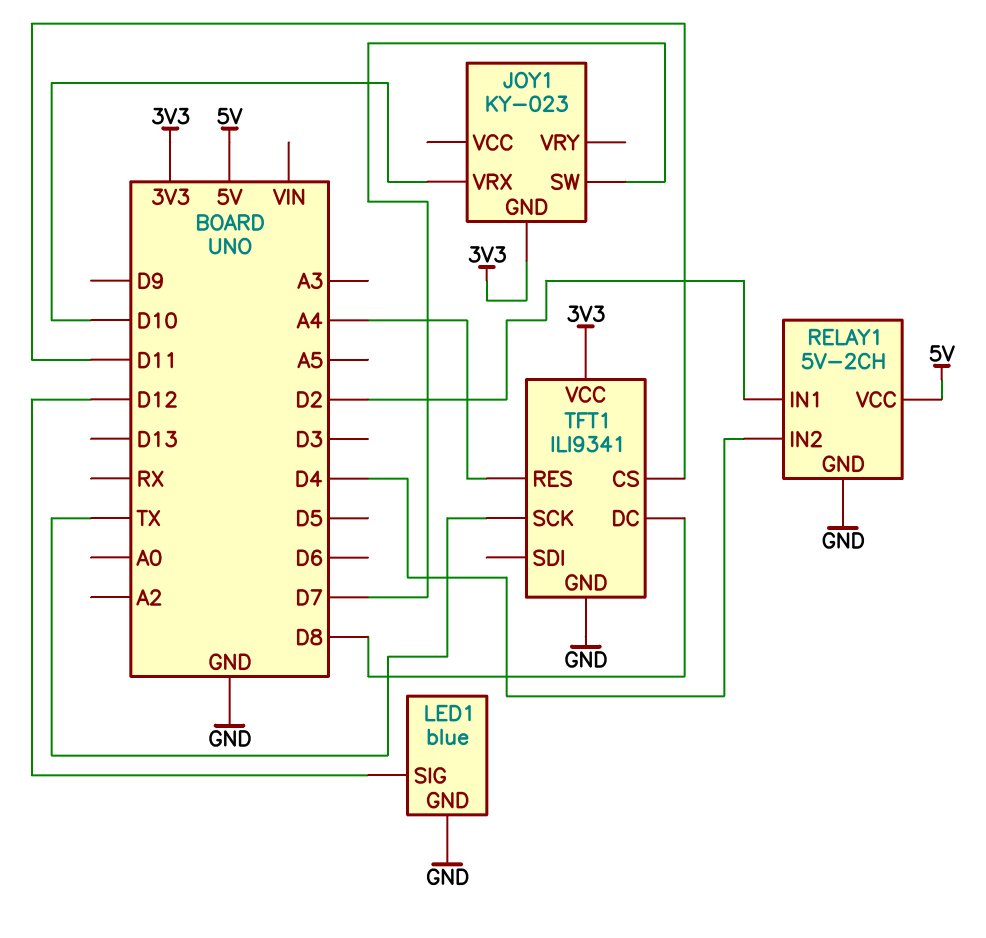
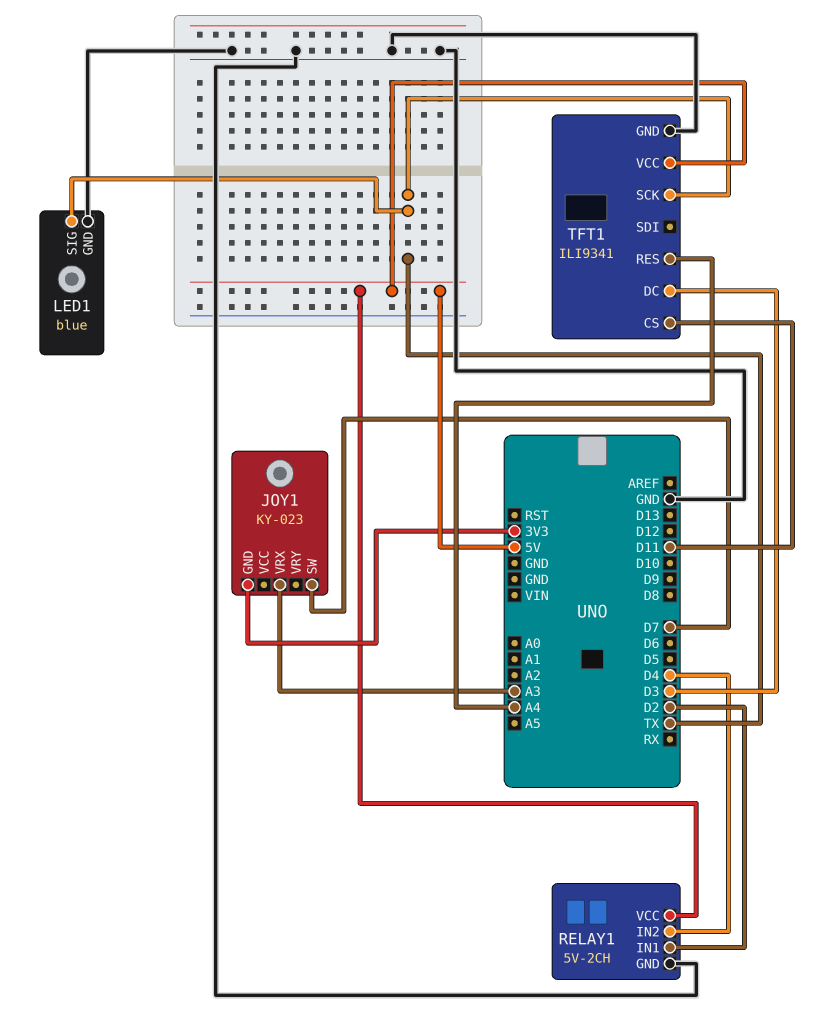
JOY1 pin VRX: D10 -> A3
LED1 pin SIG: D12 -> TX
TFT1 pin DC: D8 -> D3
TFT1 pin VCC: 3V3 -> 5V

